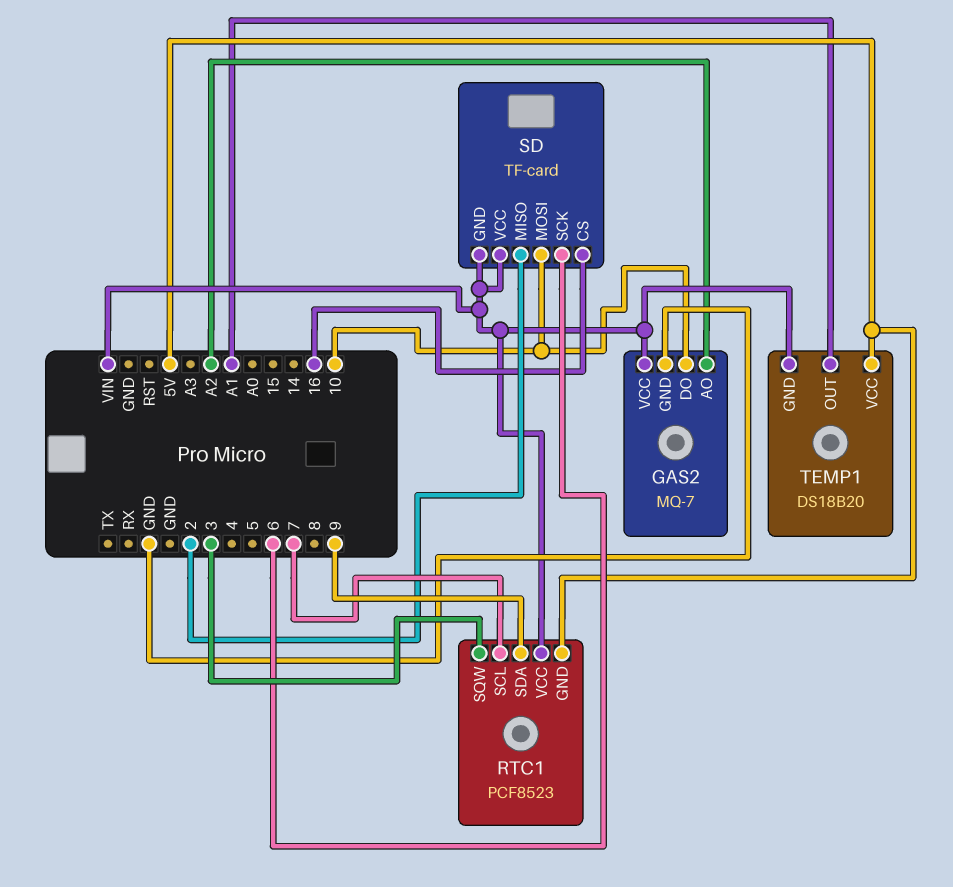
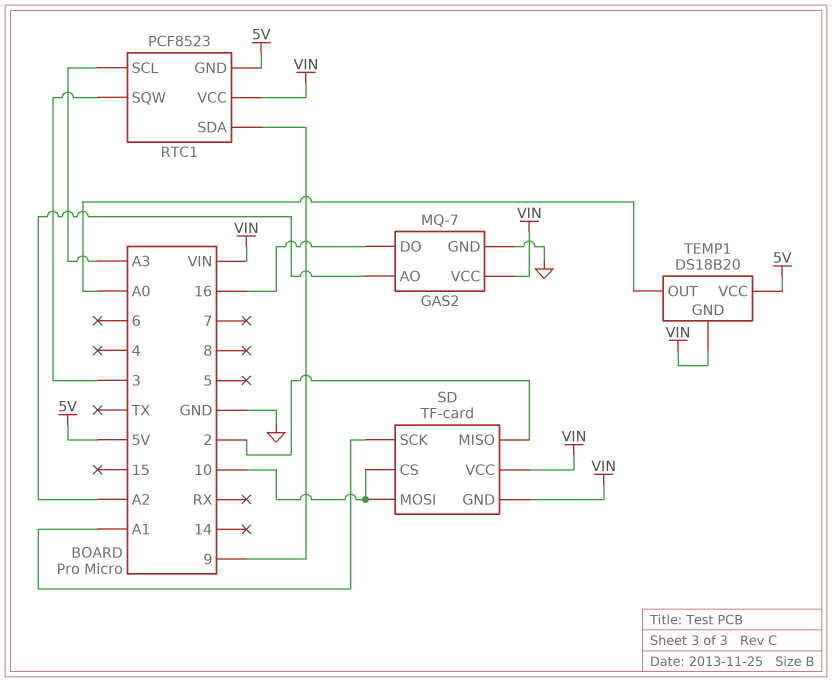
GAS2 pin DO: 10 -> 16
RTC1 pin SCL: 7 -> A3
SD pin CS: 16 -> 10
SD pin SCK: 6 -> A1
TEMP1 pin OUT: A1 -> A0

